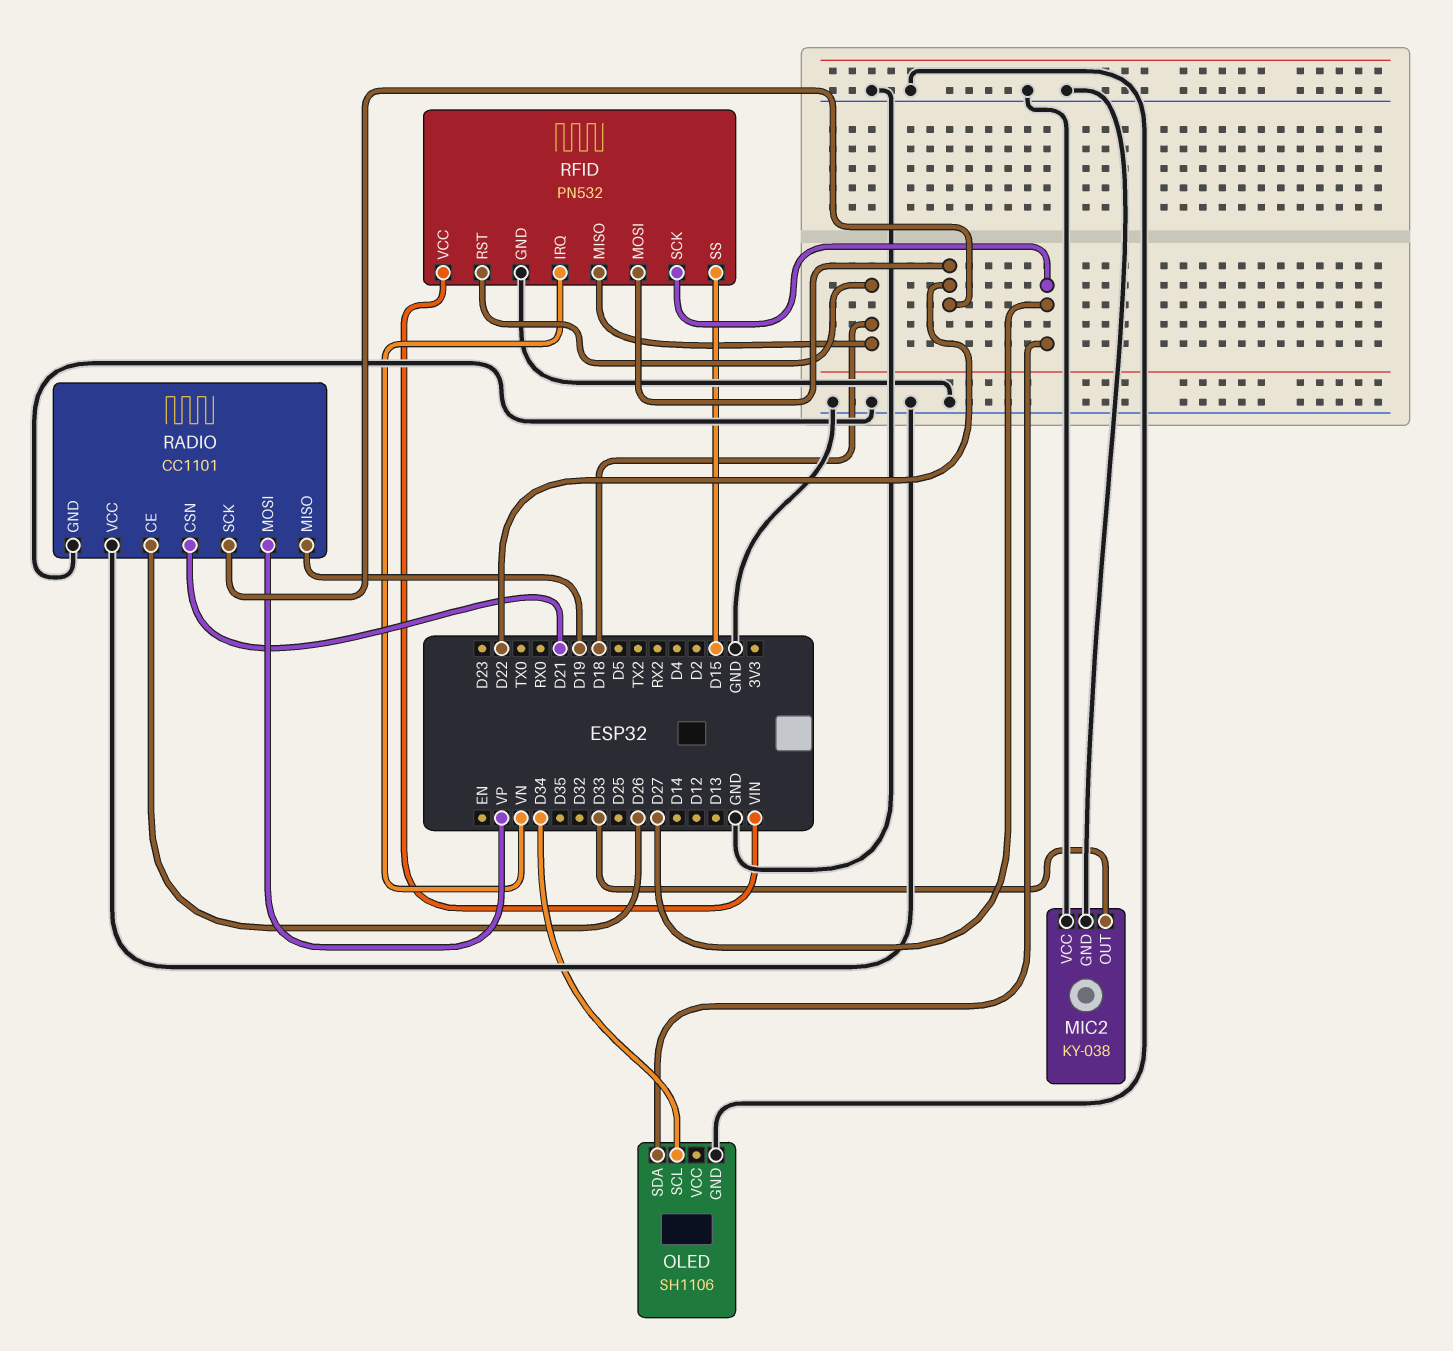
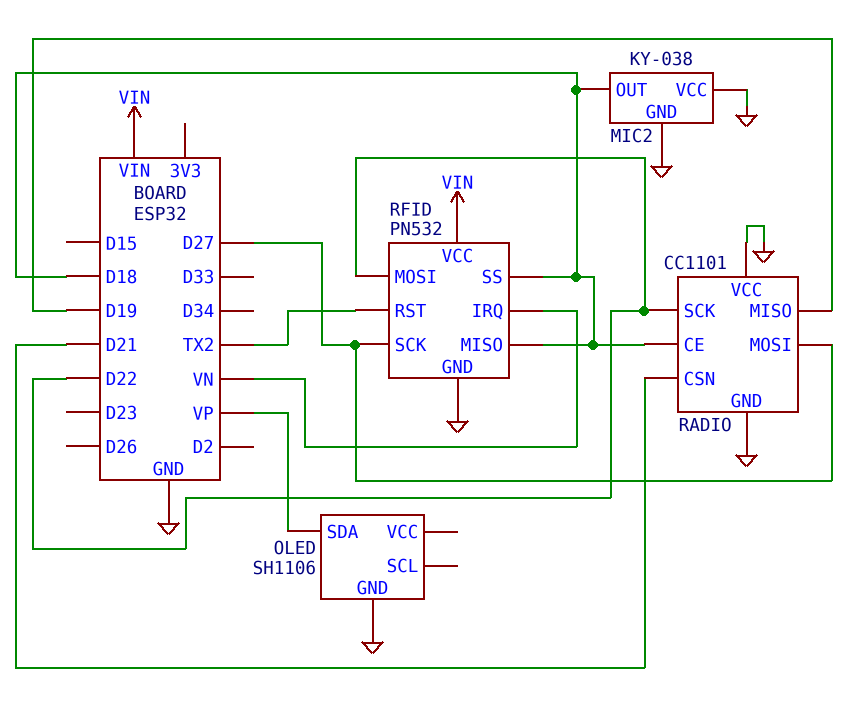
MIC2 pin OUT: D33 -> D18
OLED pin SCL: D34 -> none
OLED pin SDA: D27 -> VP
RADIO pin CE: D26 -> D18
RADIO pin MOSI: VP -> D27
RFID pin RST: D18 -> TX2
RFID pin SS: D15 -> D18

